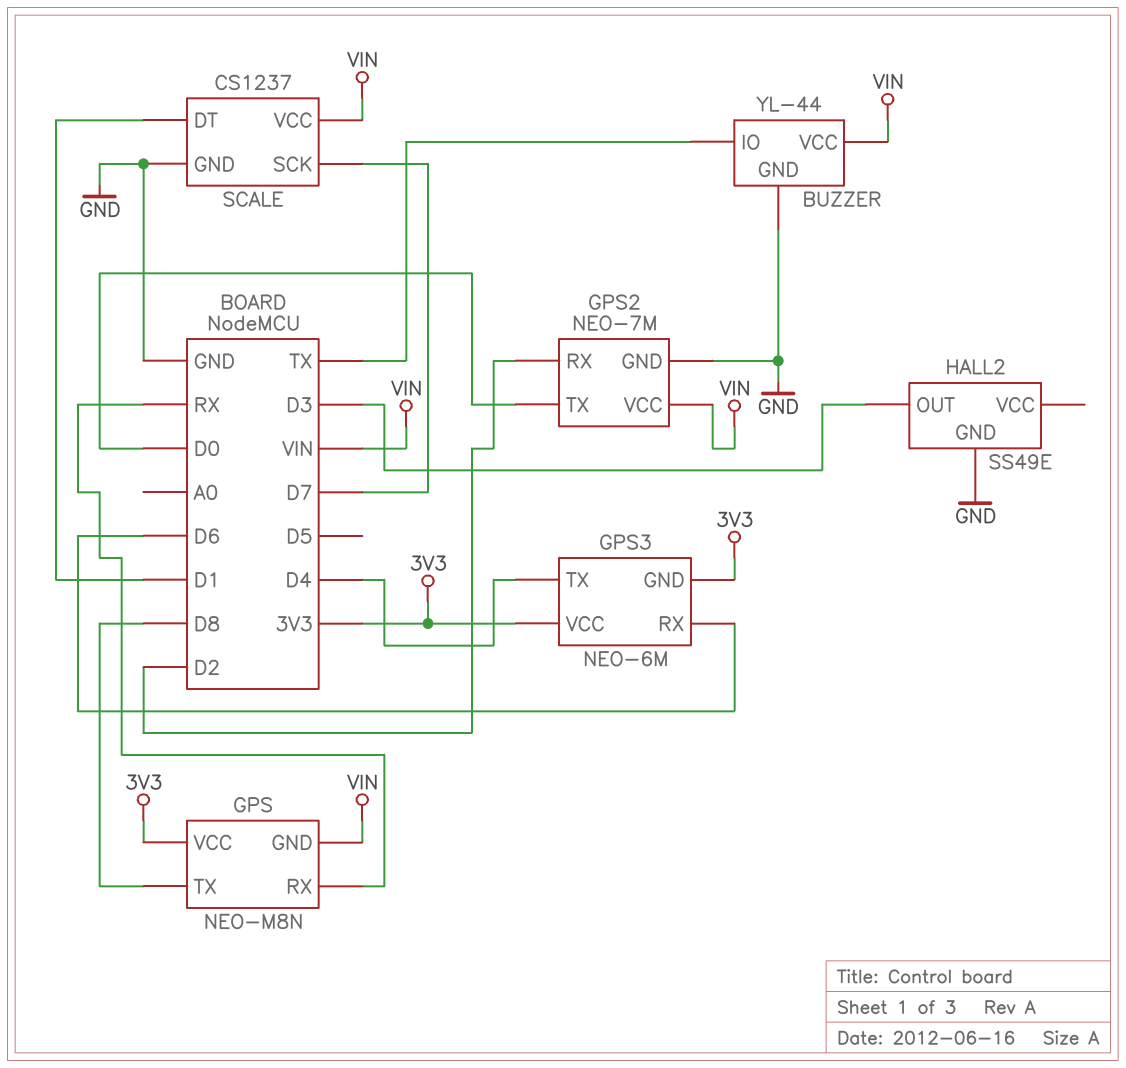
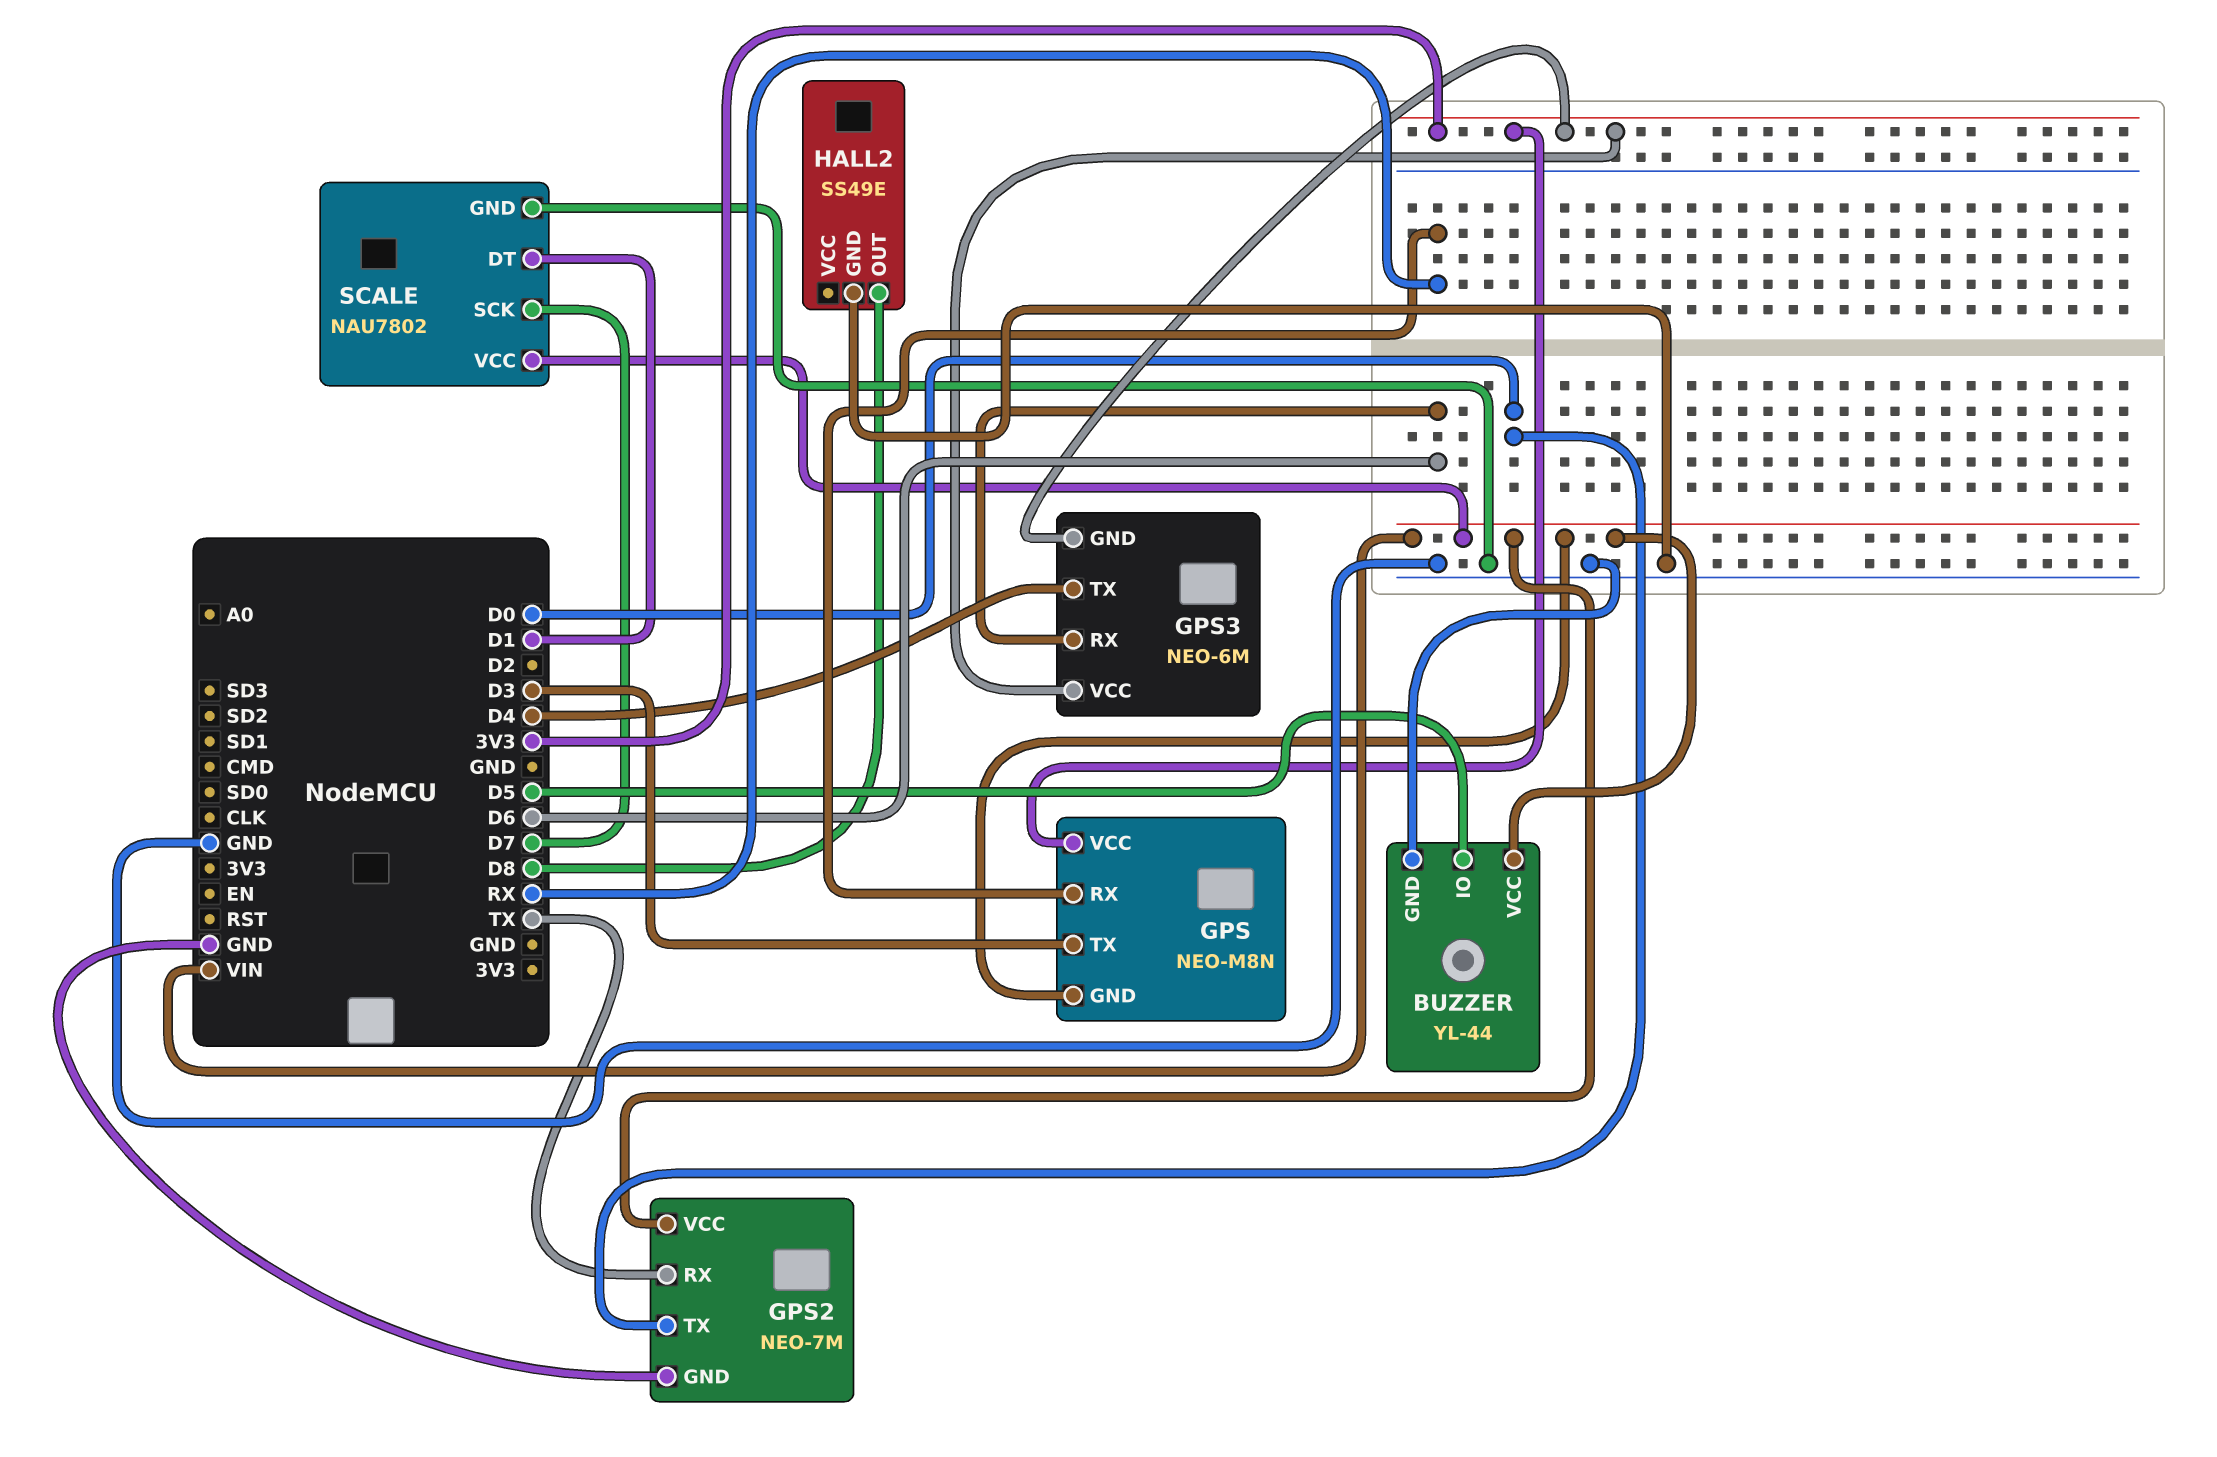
BUZZER pin IO: TX -> D5
GPS pin TX: D8 -> D3
GPS2 pin RX: D2 -> TX
HALL2 pin OUT: D3 -> D8
SCALE: CS1237 -> NAU7802

